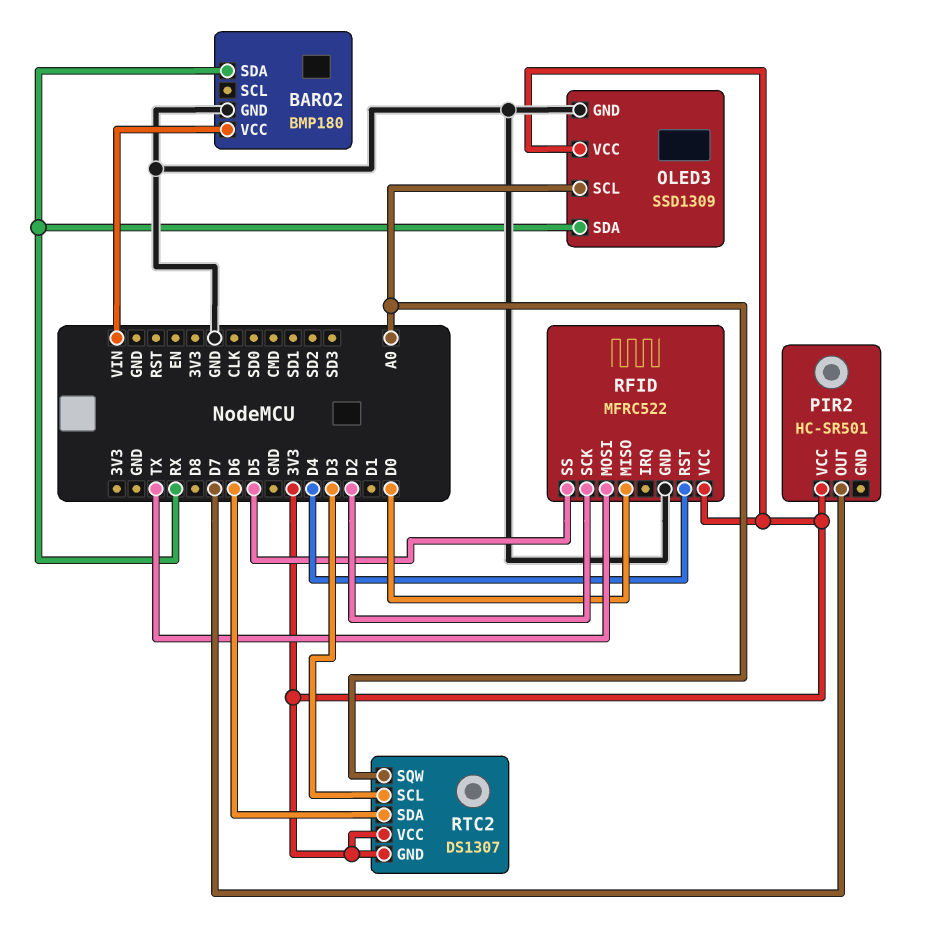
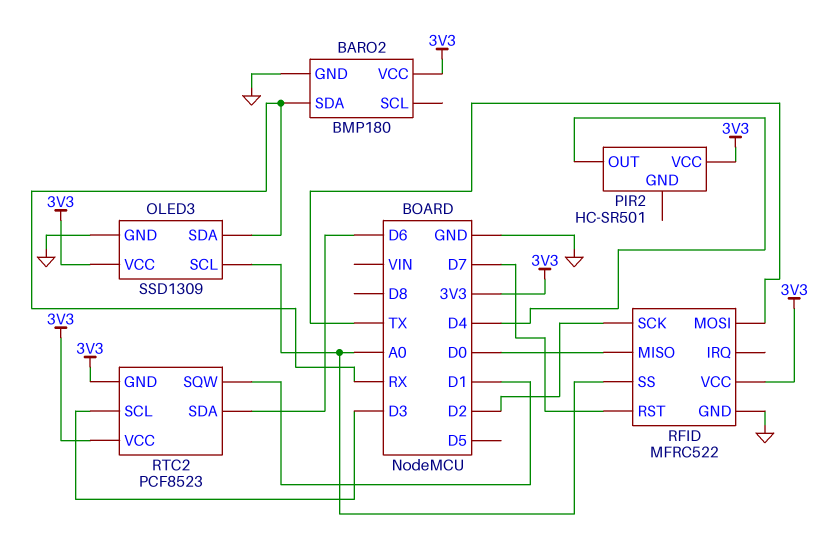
BARO2 pin VCC: VIN -> 3V3
PIR2 pin OUT: D7 -> D4
RFID pin RST: D4 -> D7
RFID pin SS: D5 -> A0
RTC2: DS1307 -> PCF8523
RTC2 pin SQW: A0 -> D1

